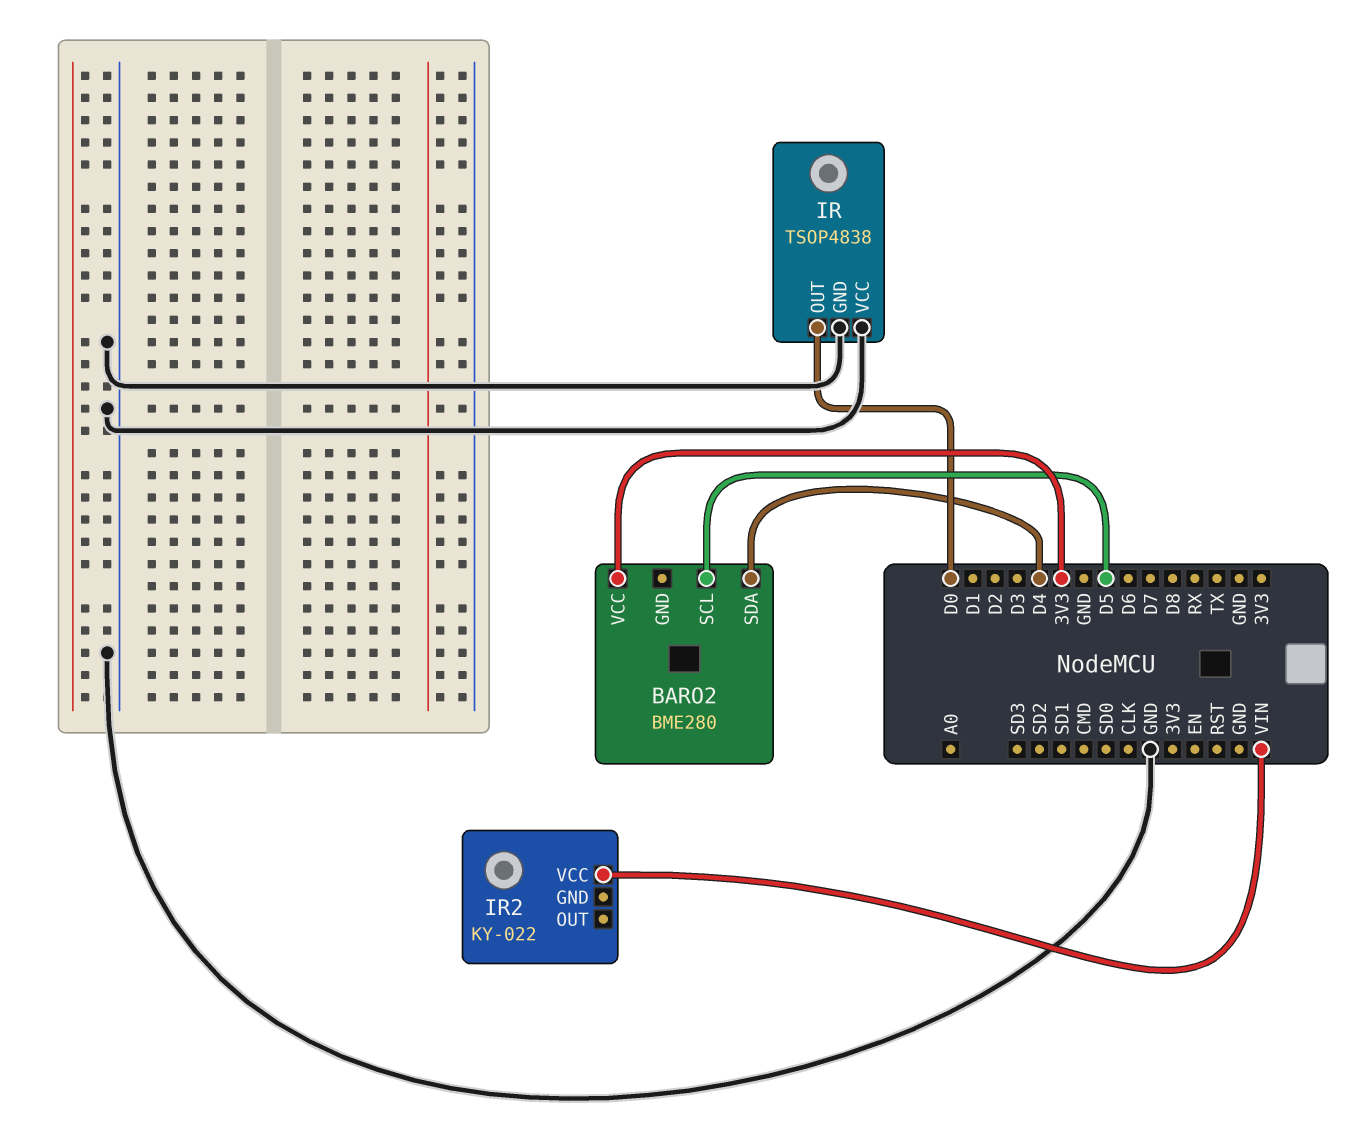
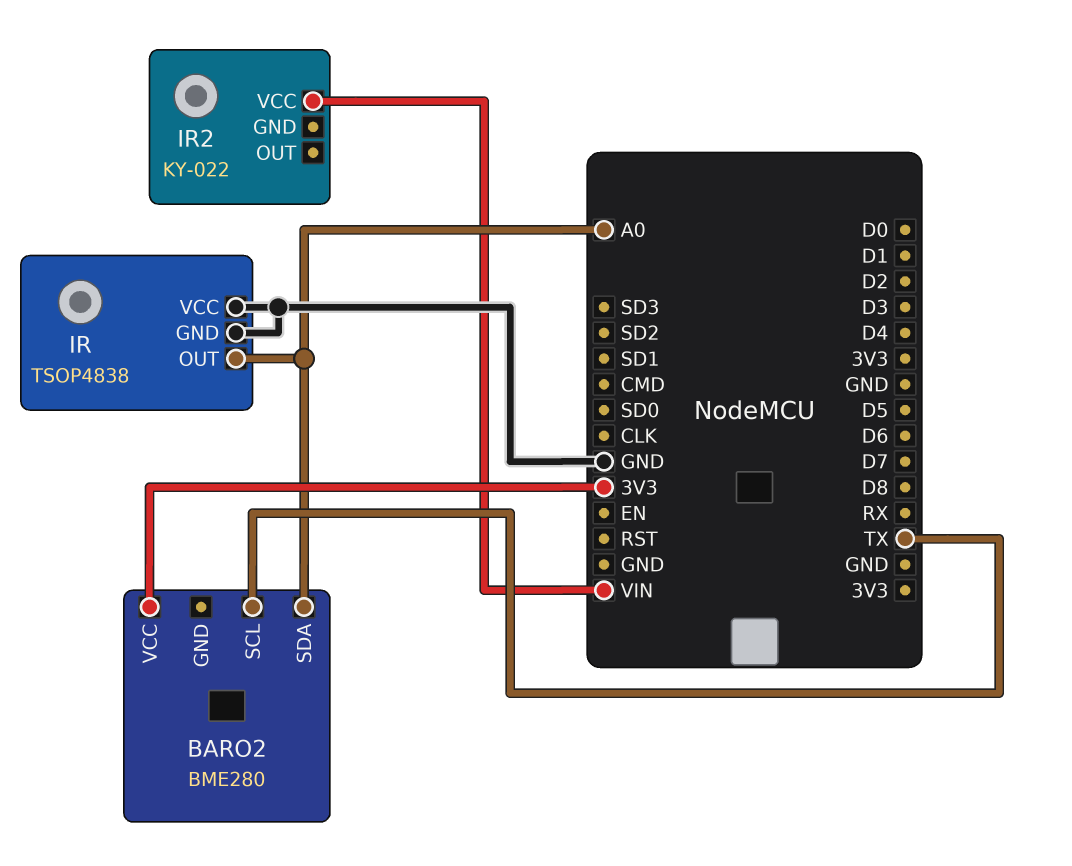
BARO2 pin SCL: D5 -> TX
BARO2 pin SDA: D4 -> A0
IR pin OUT: D0 -> A0

